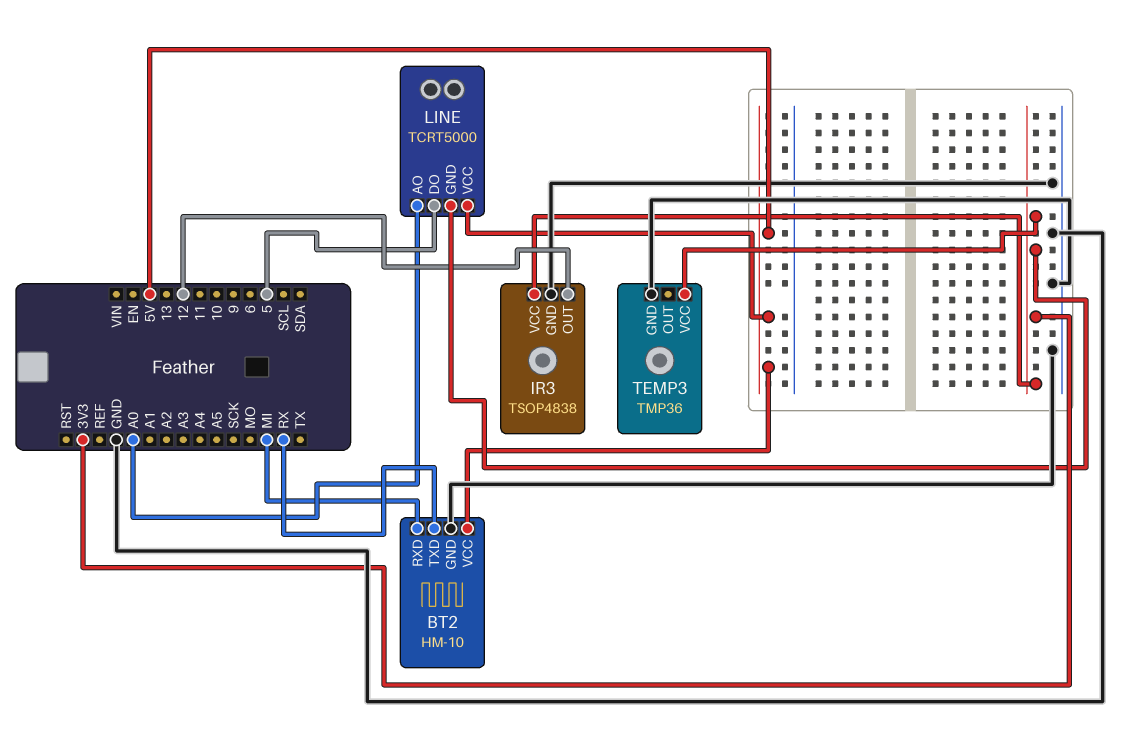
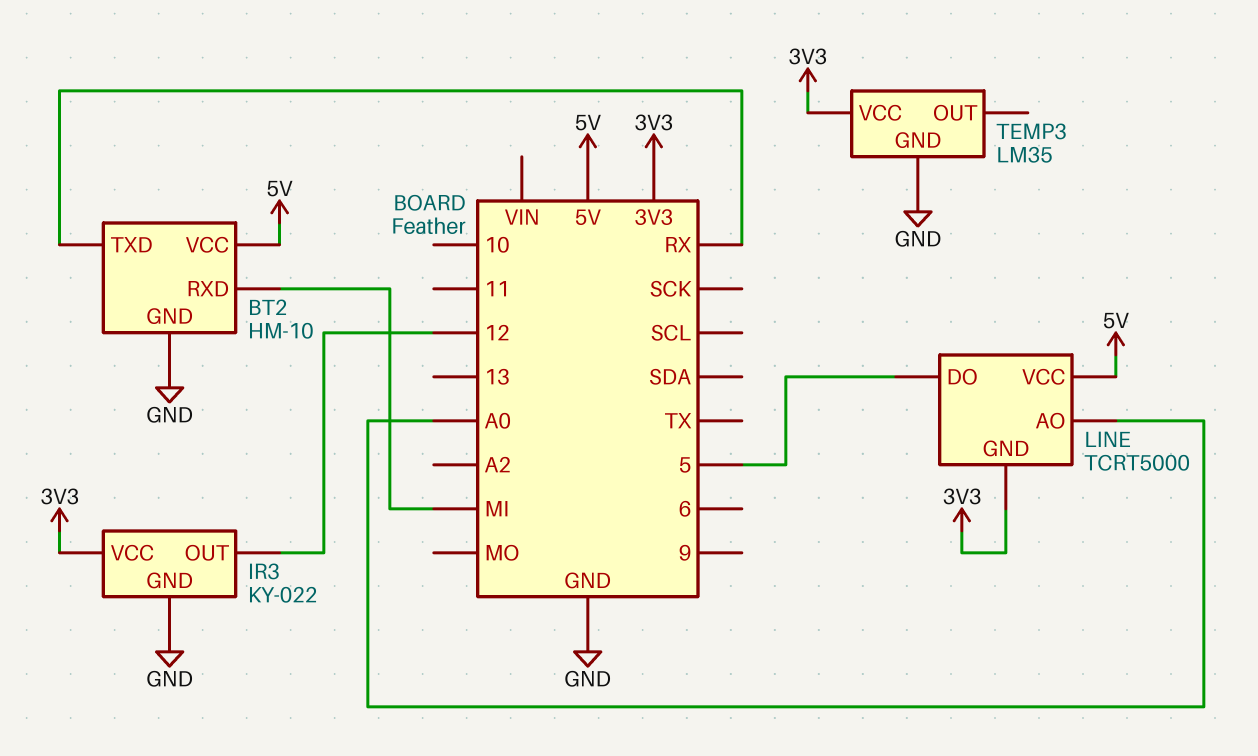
IR3: TSOP4838 -> KY-022
TEMP3: TMP36 -> LM35

